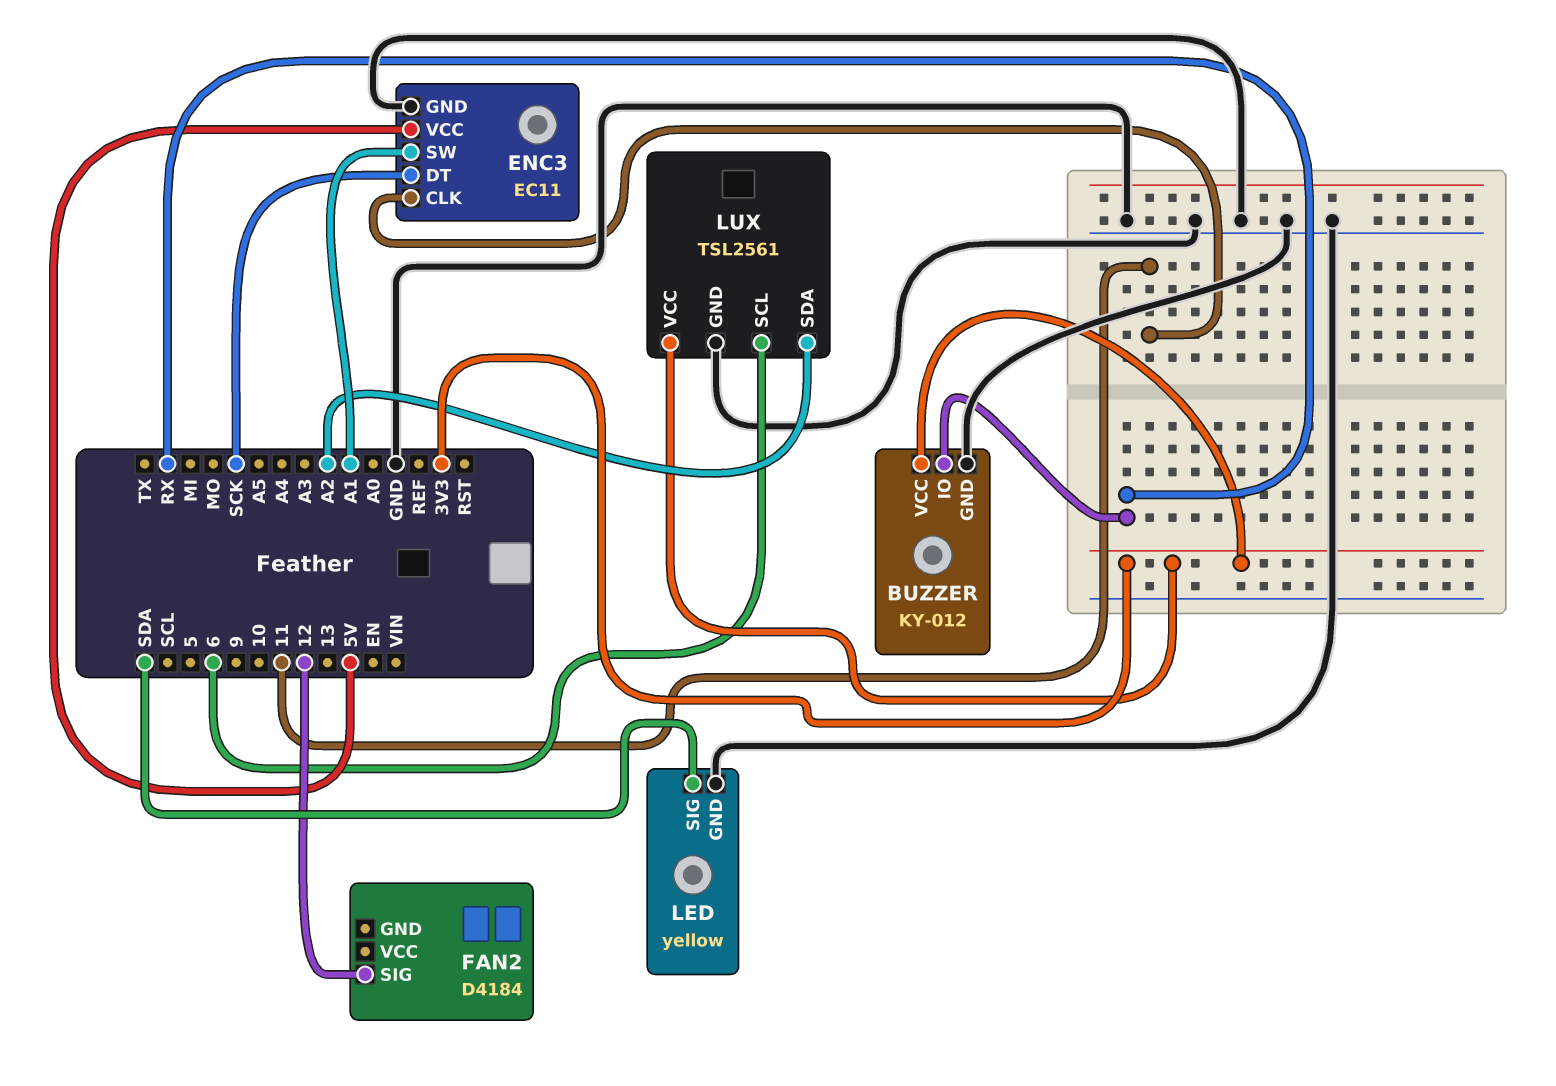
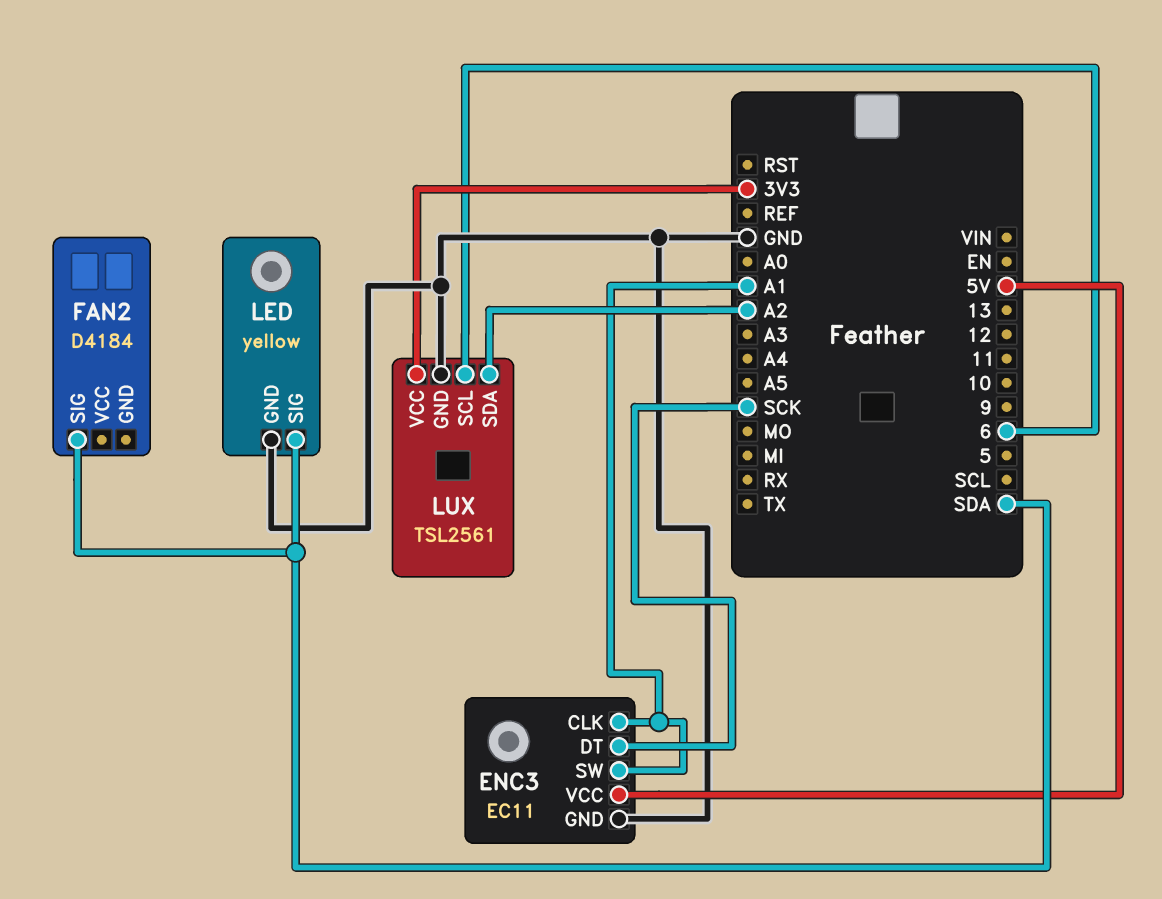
BUZZER: KY-012 -> none
BUZZER pin GND: GND -> none
BUZZER pin IO: RX -> none
BUZZER pin VCC: 3V3 -> none
ENC3 pin CLK: 11 -> A1
FAN2 pin SIG: 12 -> SDA

